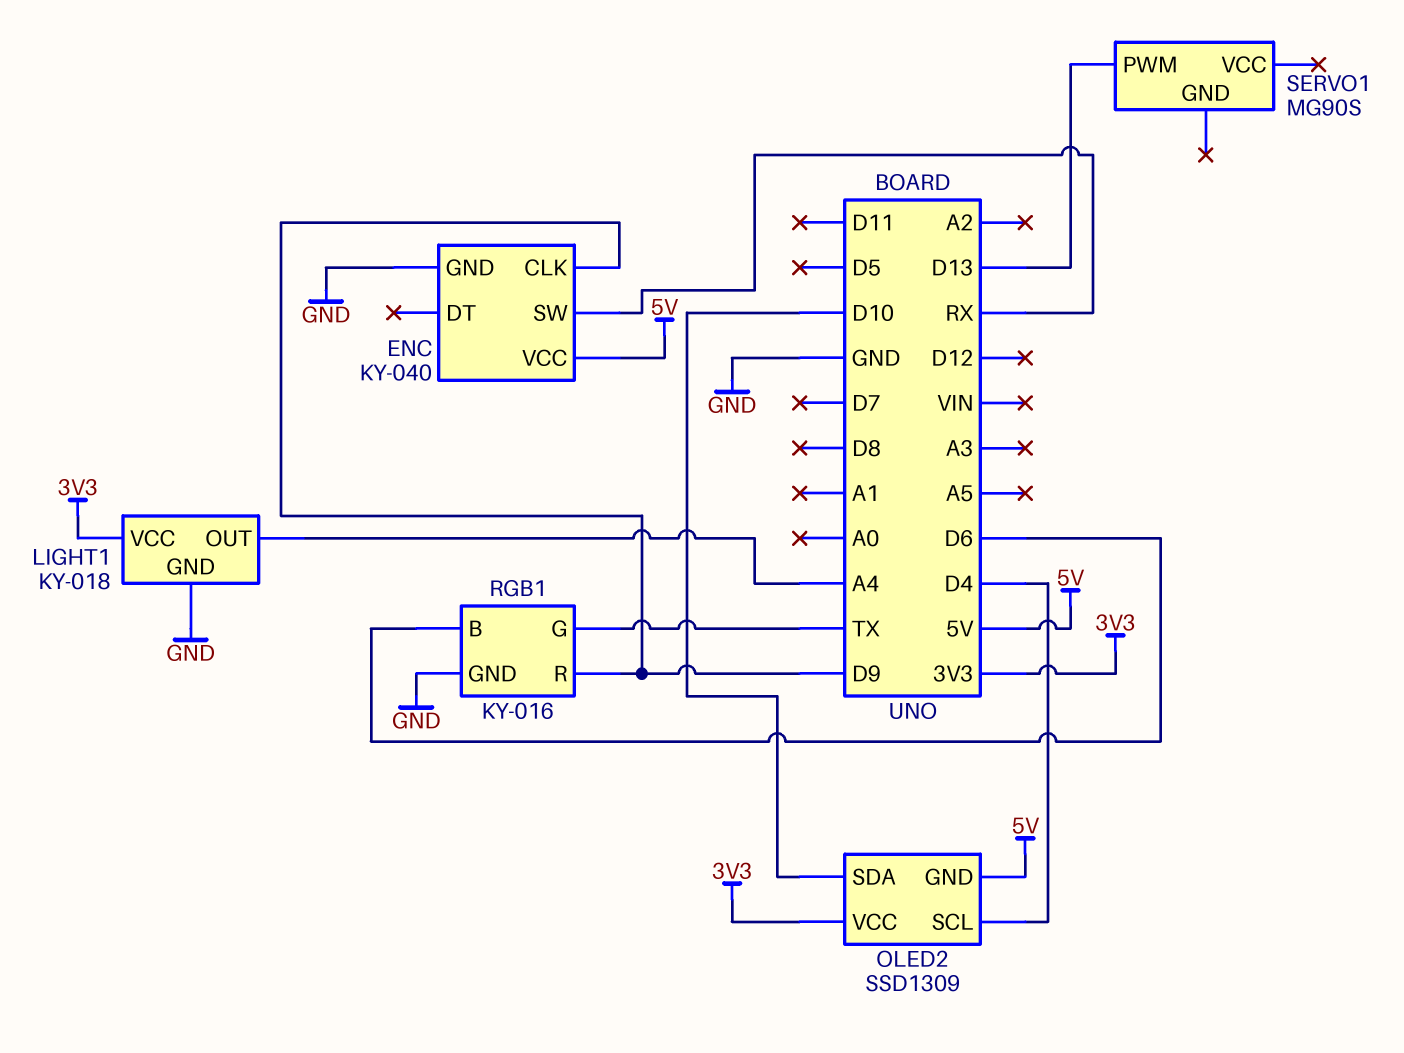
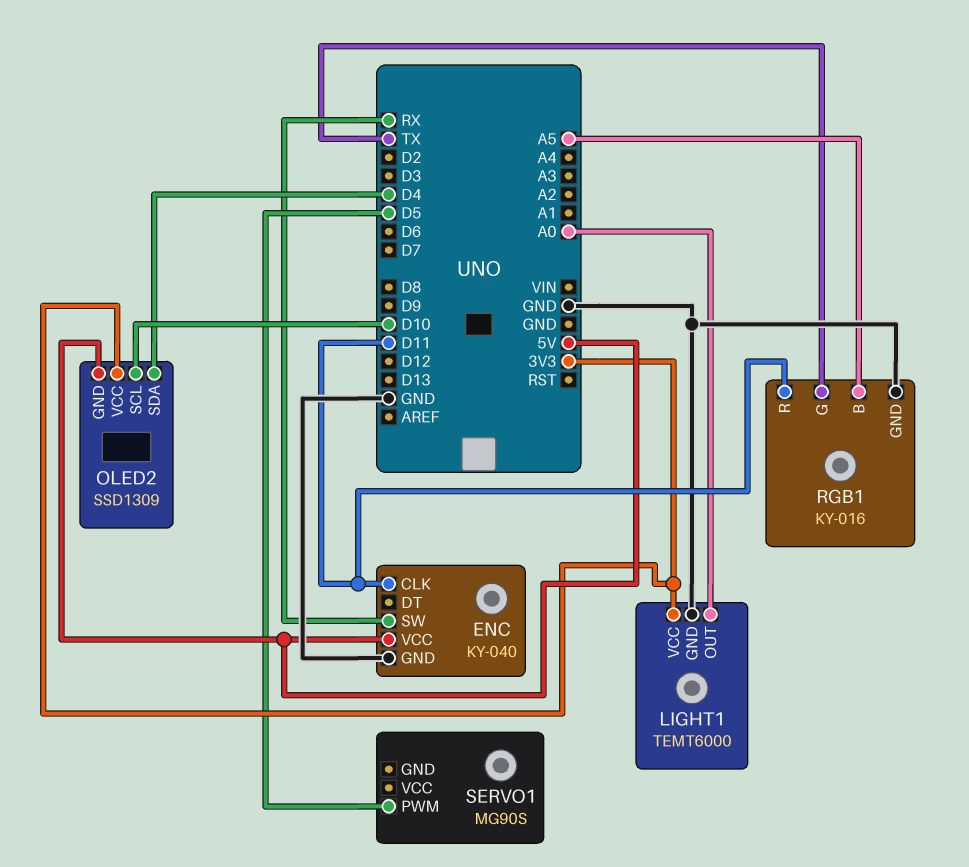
ENC pin CLK: D9 -> D11
LIGHT1: KY-018 -> TEMT6000
LIGHT1 pin OUT: A4 -> A0
OLED2 pin SCL: D4 -> D10
OLED2 pin SDA: D10 -> D4
RGB1 pin B: D6 -> A5
RGB1 pin R: D9 -> D11
SERVO1 pin PWM: D13 -> D5

